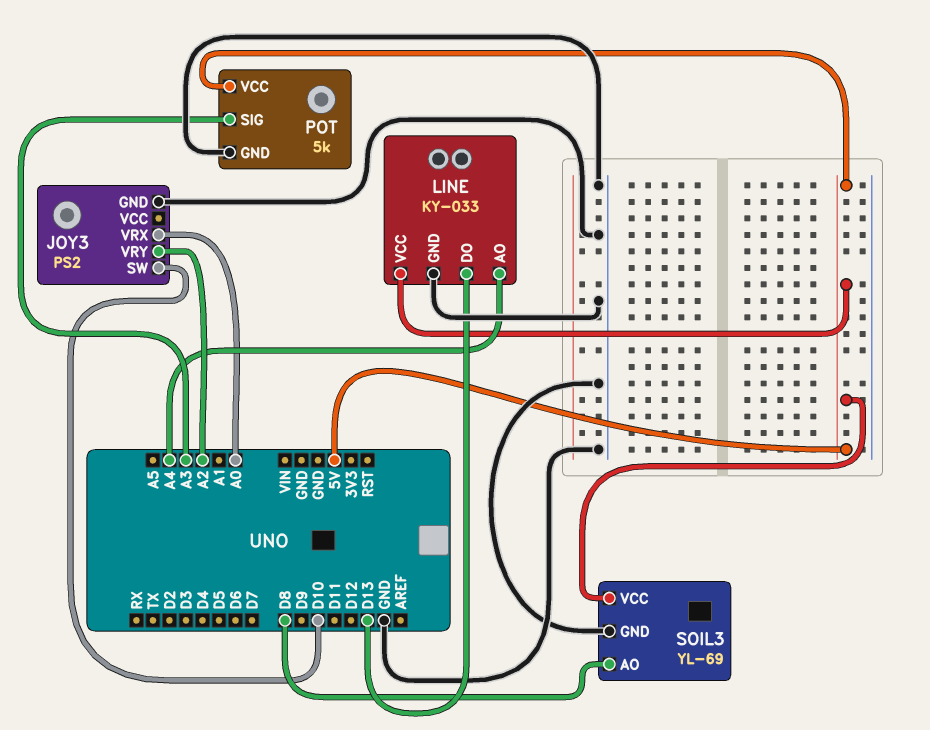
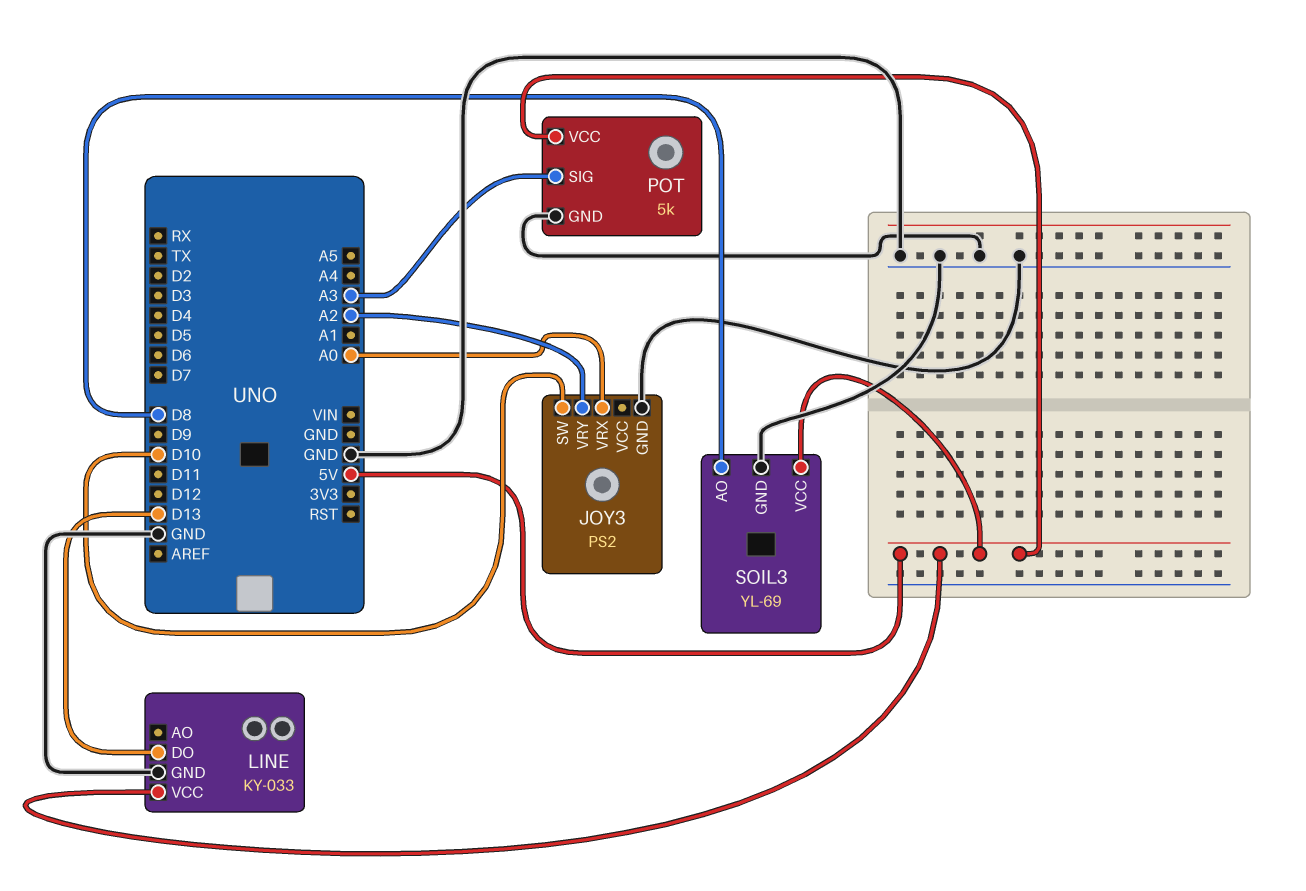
LINE pin AO: A4 -> none

